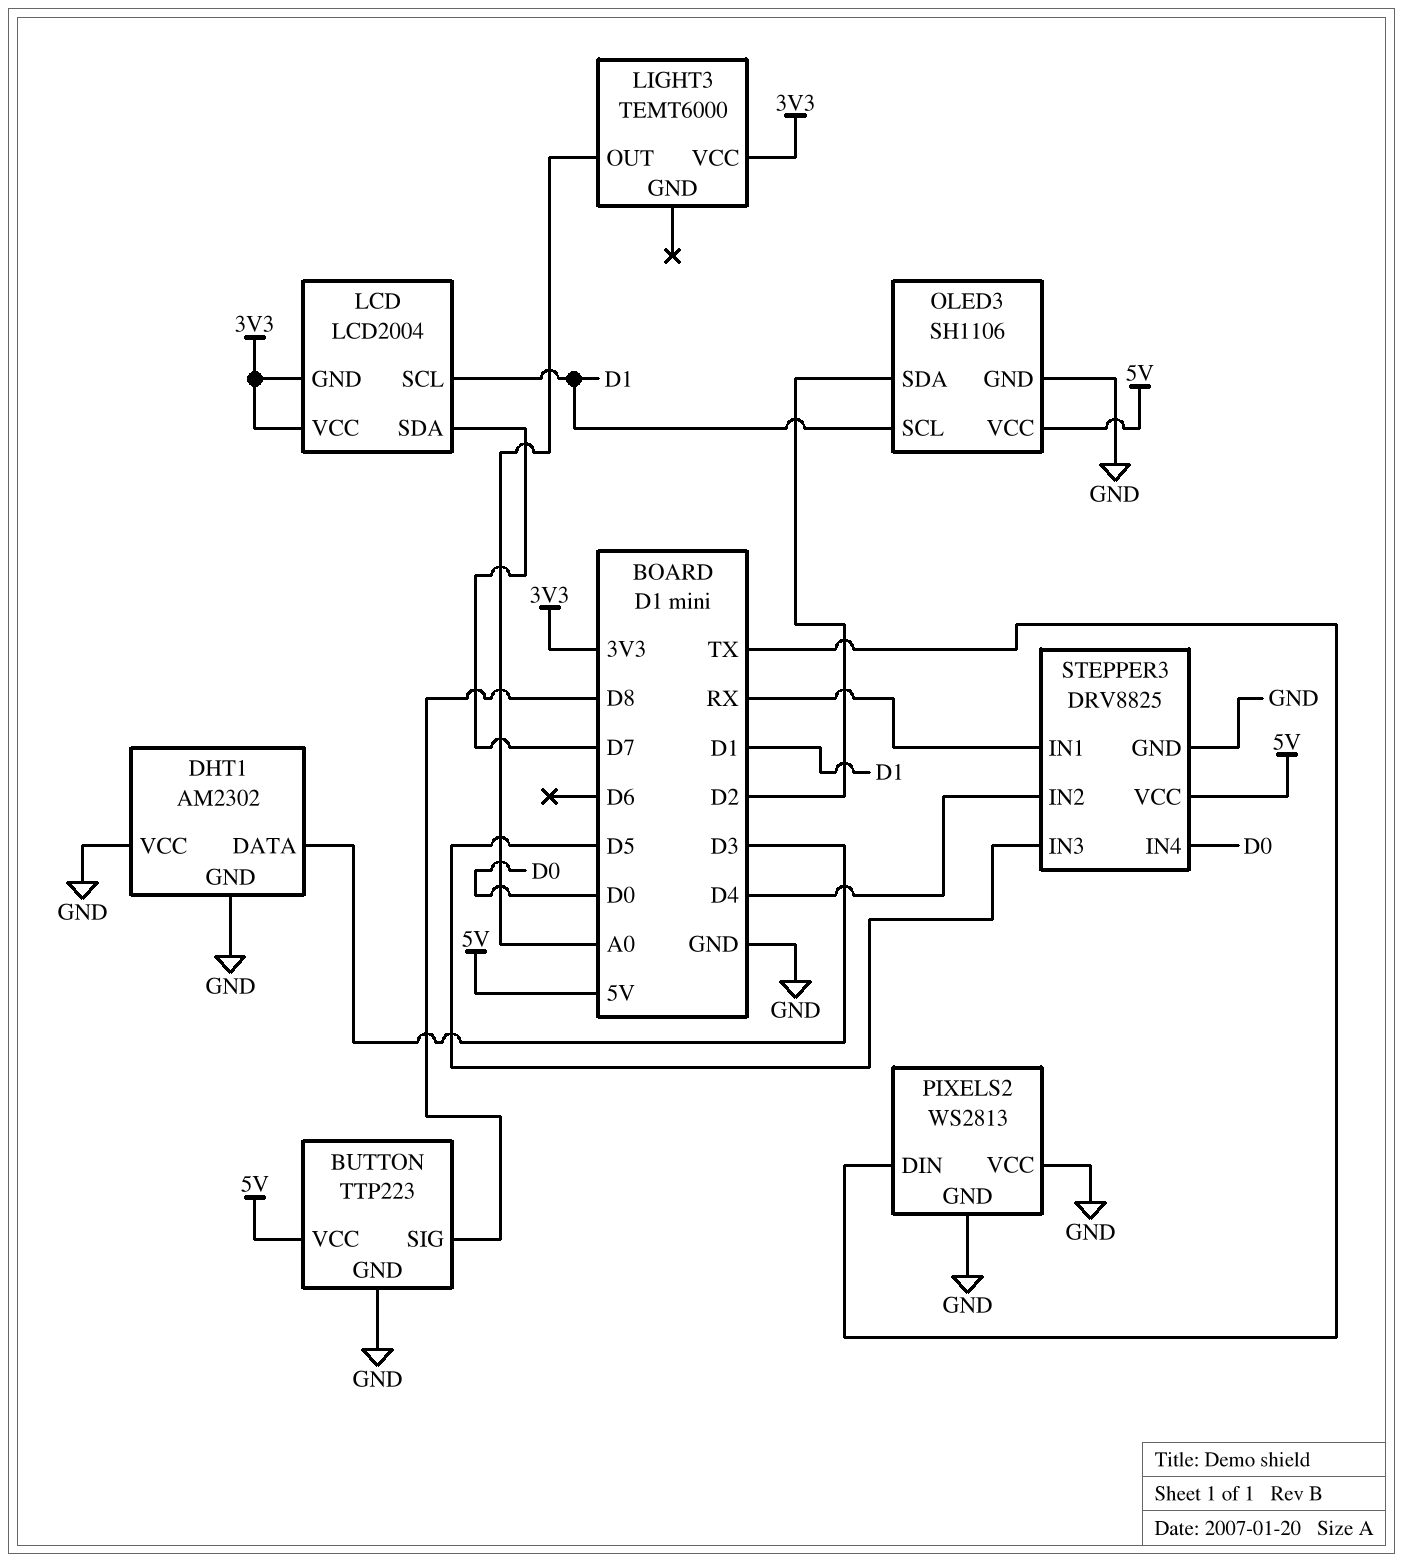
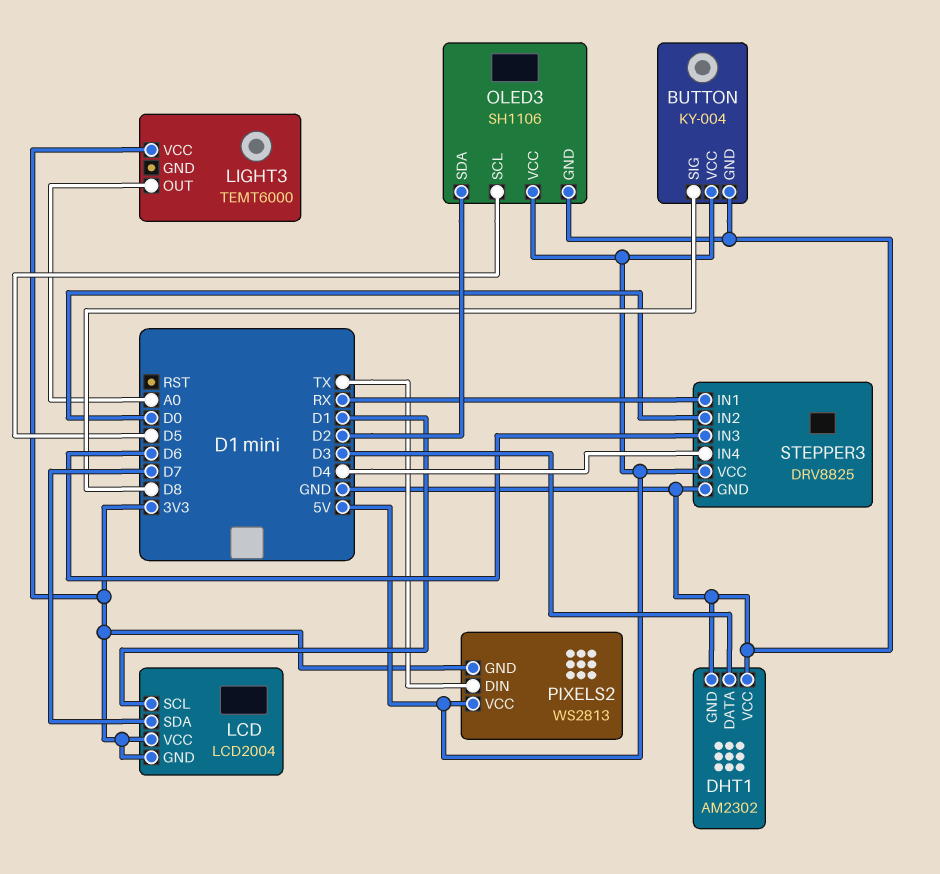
BUTTON: TTP223 -> KY-004
OLED3 pin SCL: D1 -> D5
PIXELS2 pin GND: GND -> 3V3
PIXELS2 pin VCC: GND -> 5V
STEPPER3 pin IN2: D4 -> D0
STEPPER3 pin IN3: D5 -> D6
STEPPER3 pin IN4: D0 -> D4

